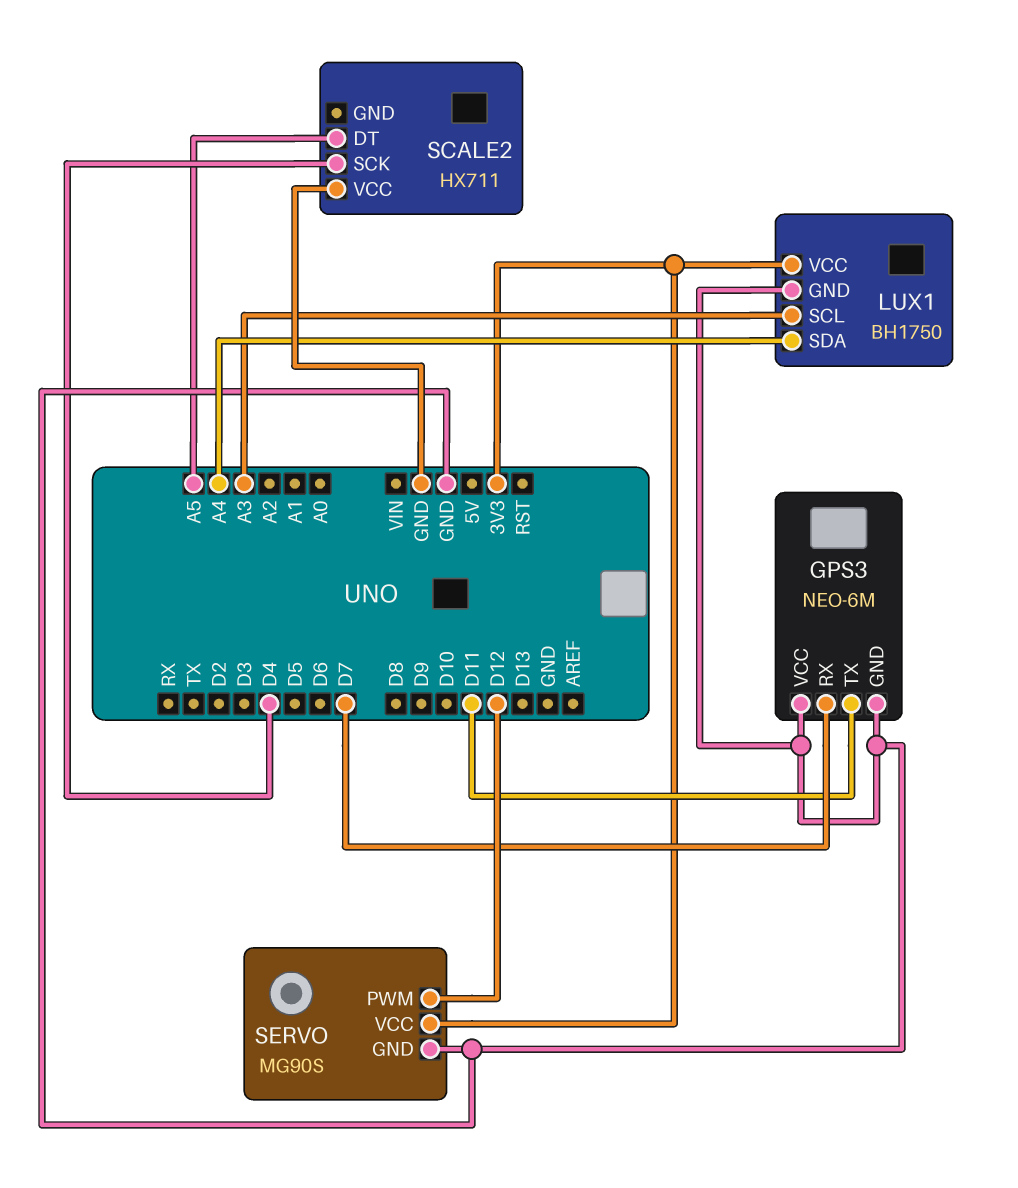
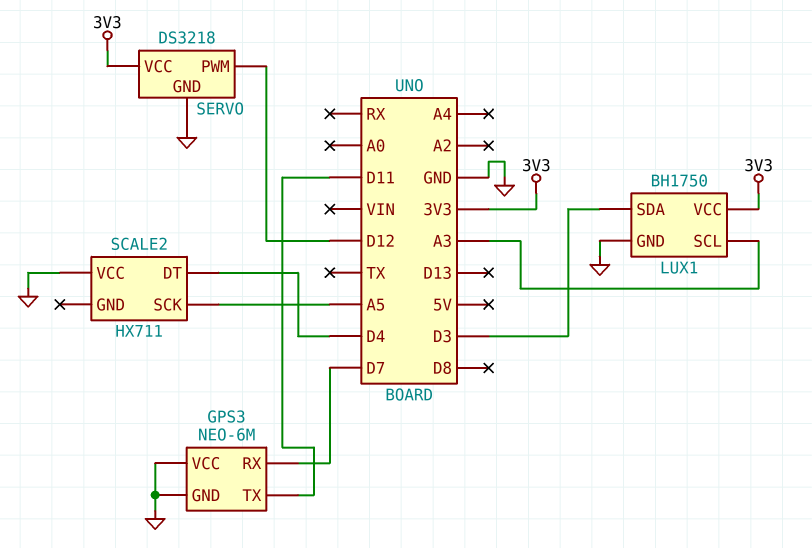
LUX1 pin SDA: A4 -> D3
SCALE2 pin DT: A5 -> D4
SCALE2 pin SCK: D4 -> A5
SERVO: MG90S -> DS3218

